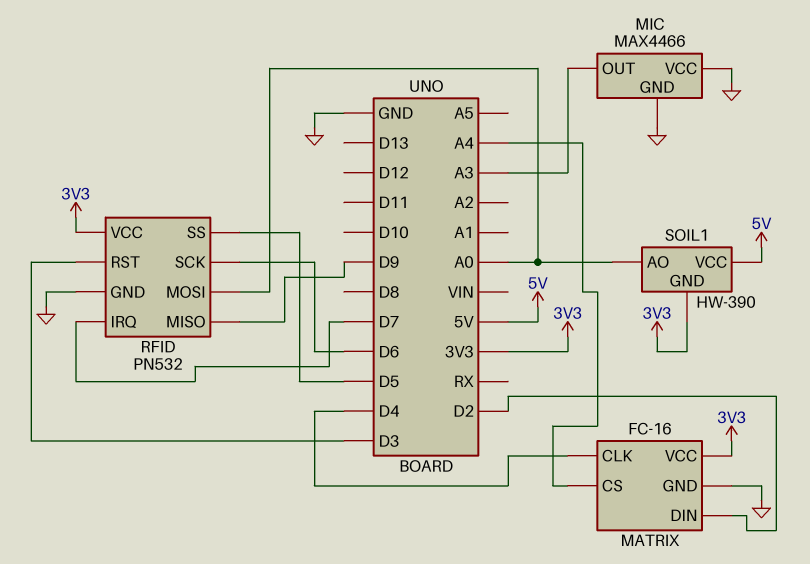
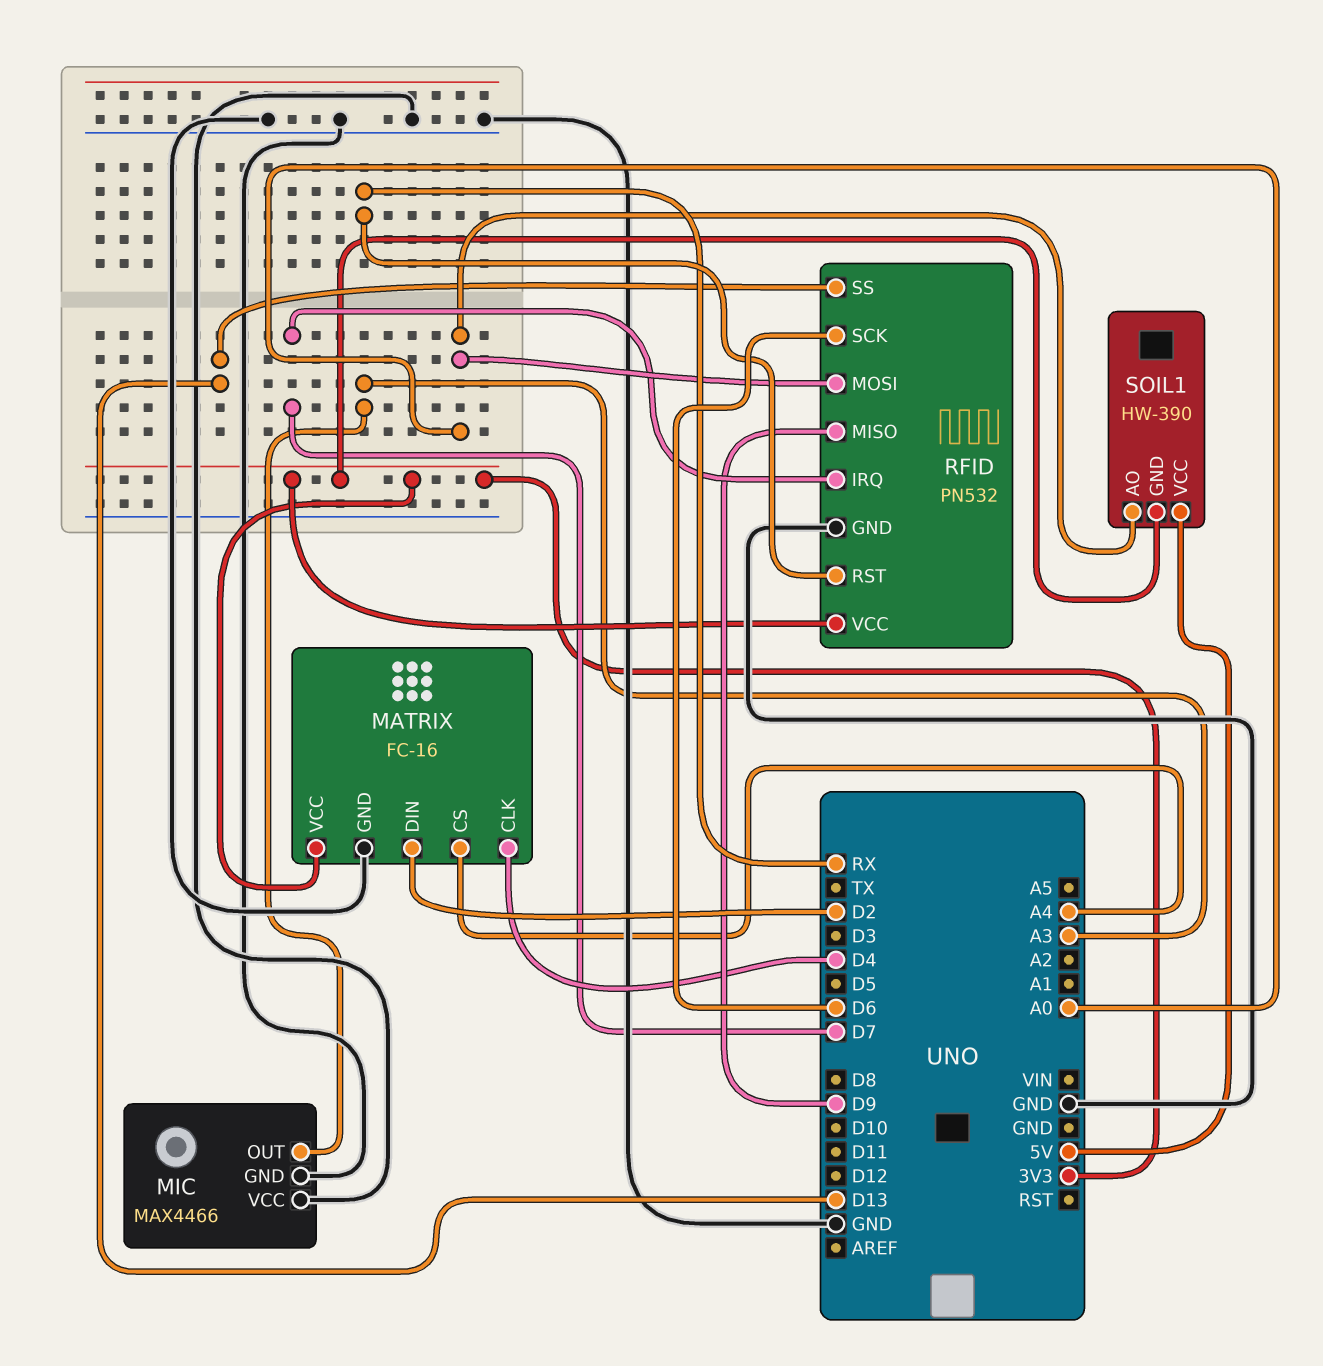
RFID pin RST: D3 -> RX
RFID pin SS: D5 -> D13

